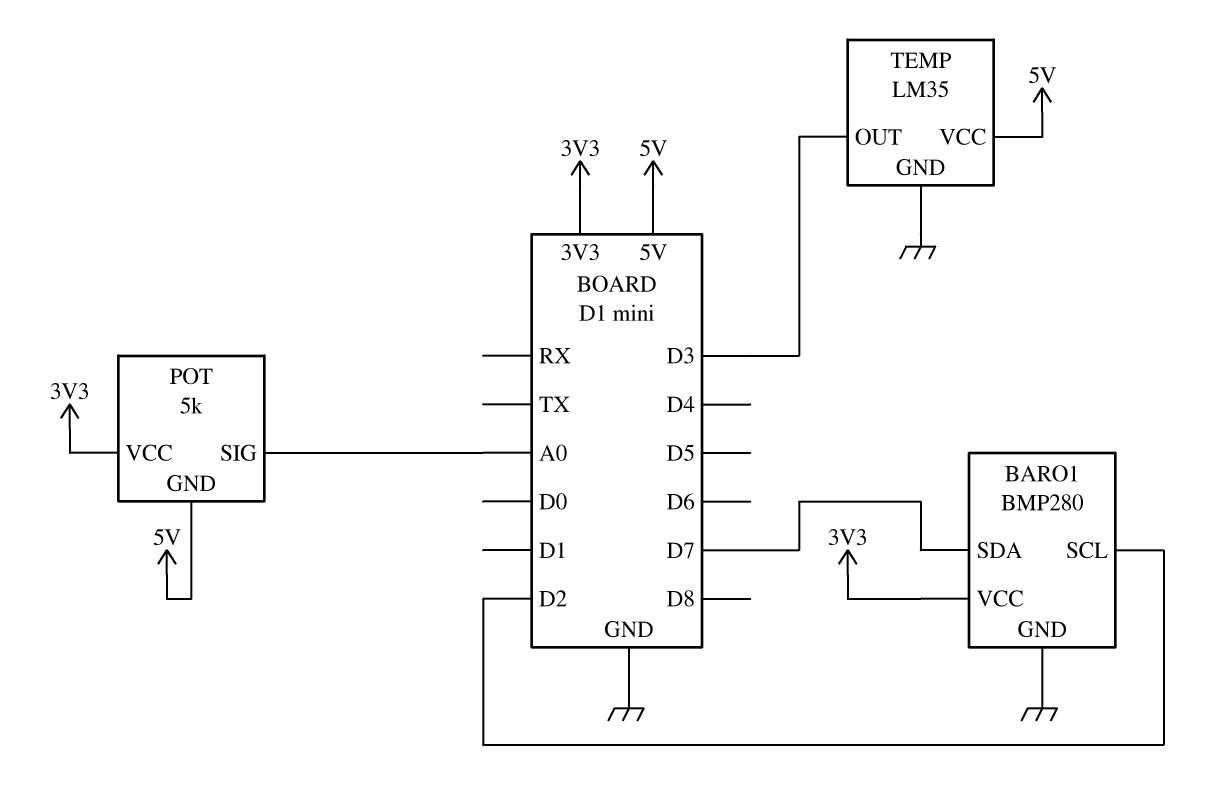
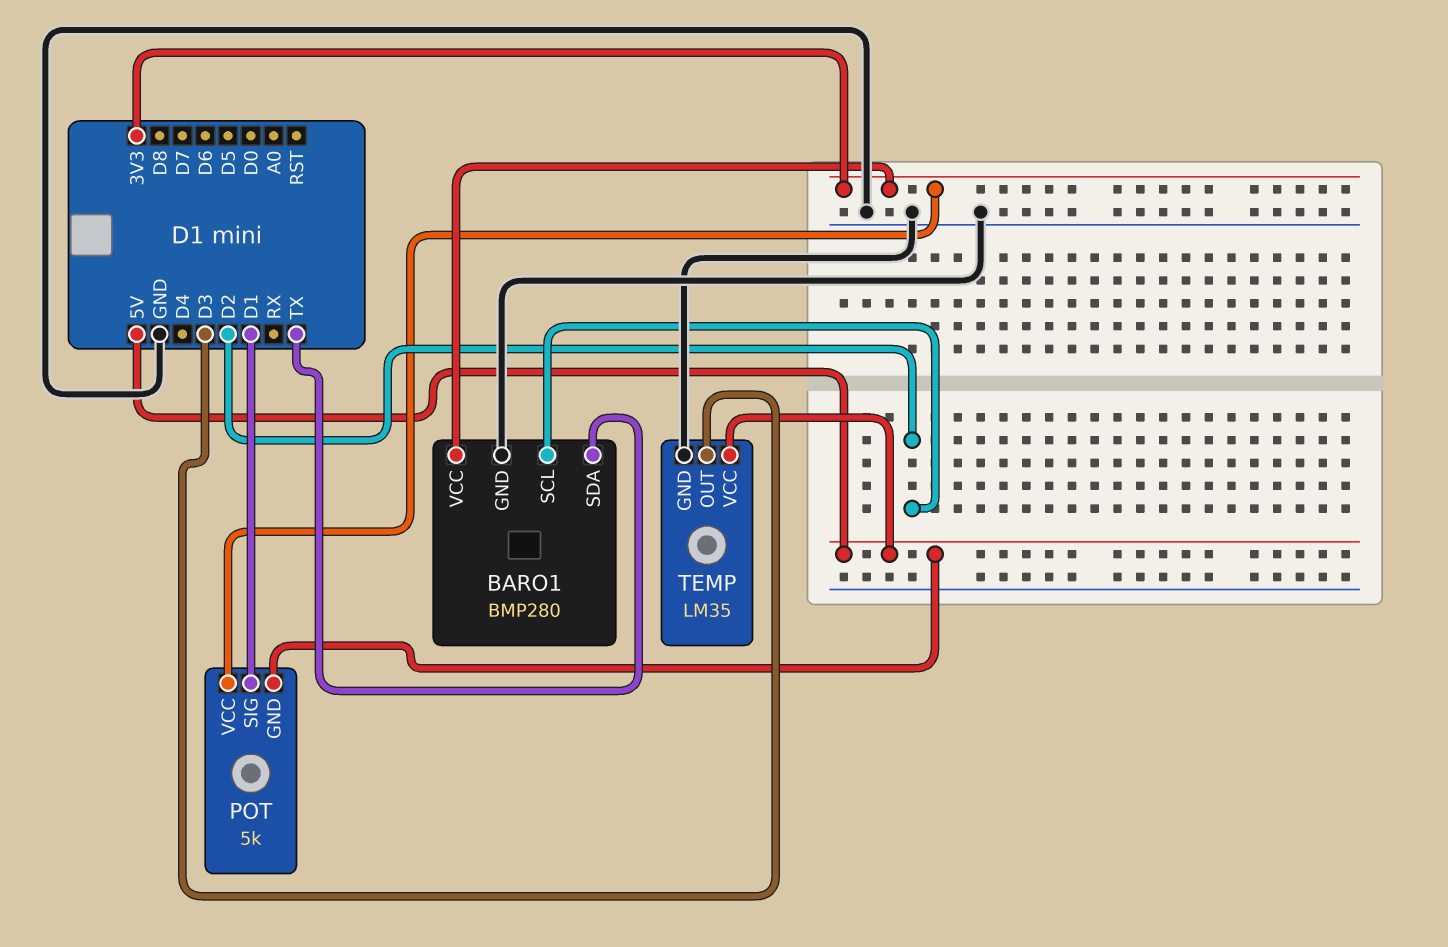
BARO1 pin SDA: D7 -> TX
POT pin SIG: A0 -> D1

